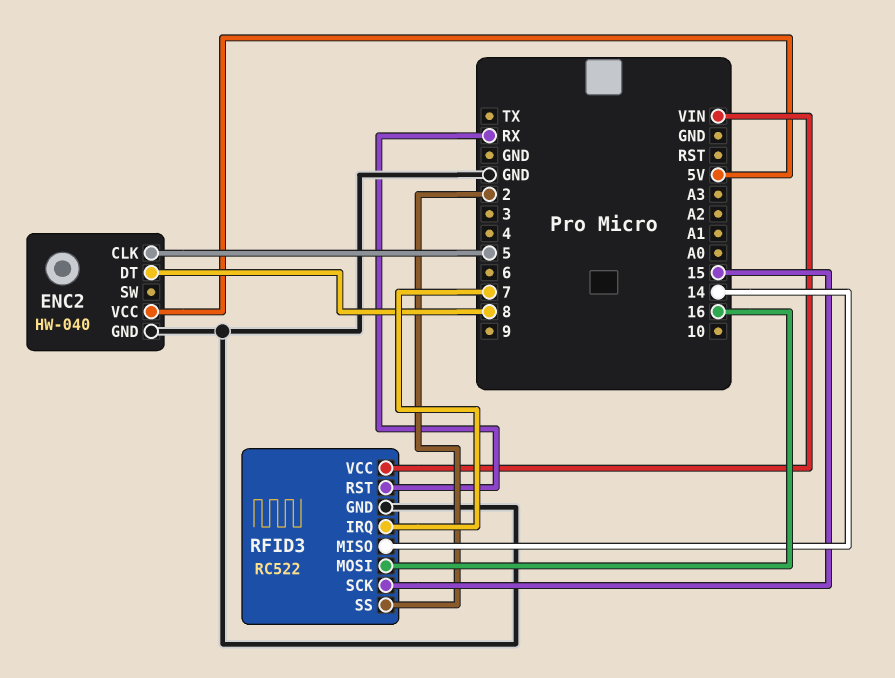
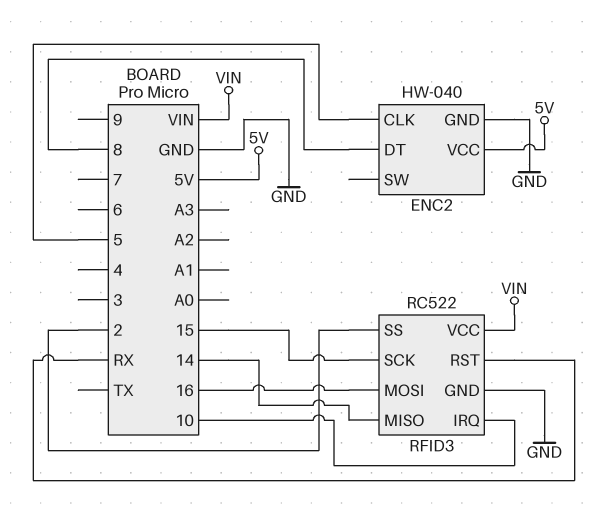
RFID3 pin IRQ: 7 -> 10

